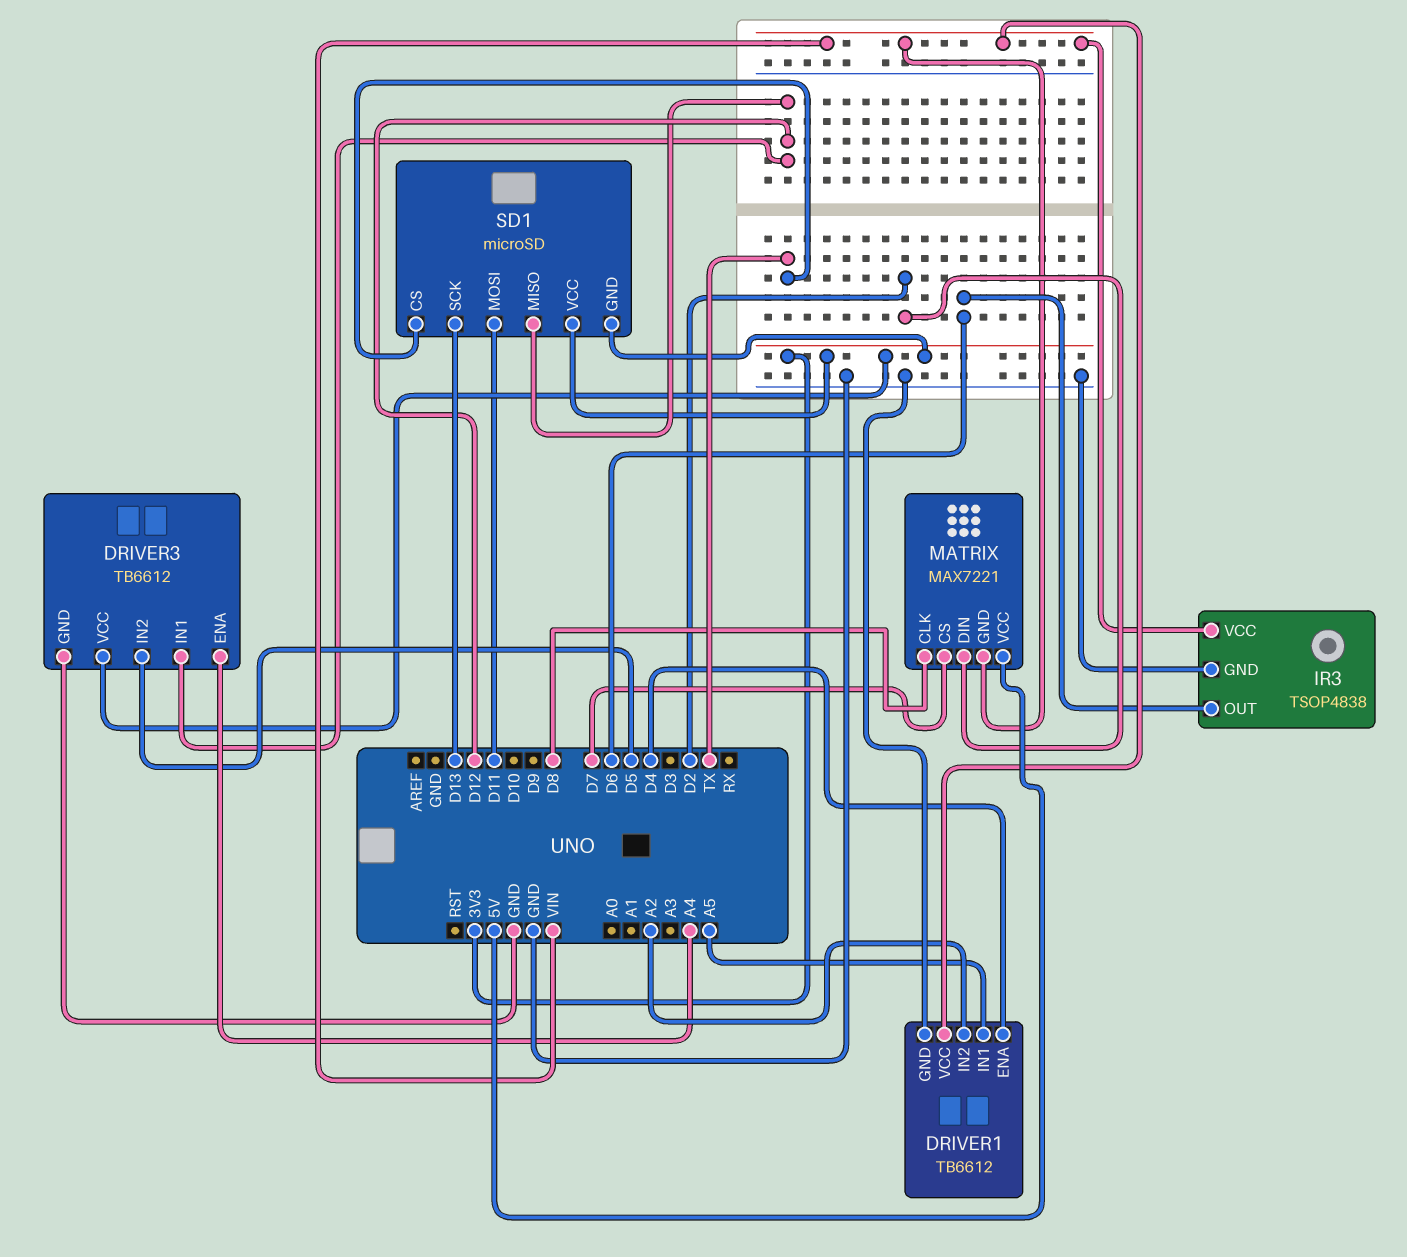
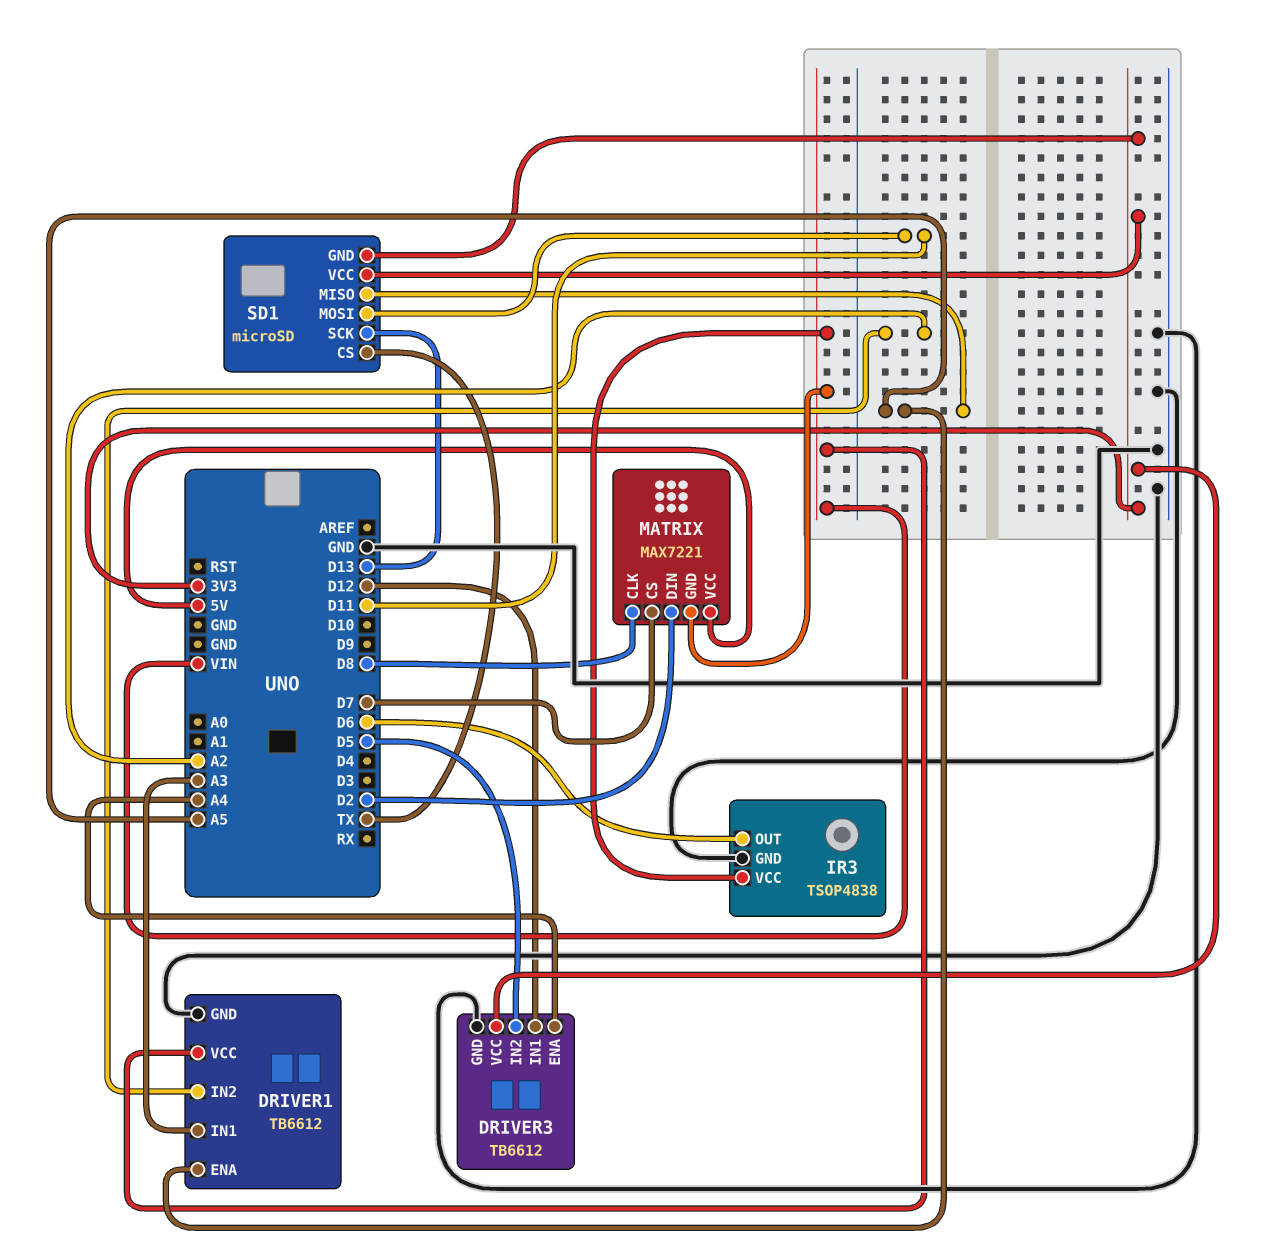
DRIVER1 pin ENA: D4 -> A5
DRIVER1 pin IN1: A5 -> A3
SD1 pin MISO: D12 -> A5

